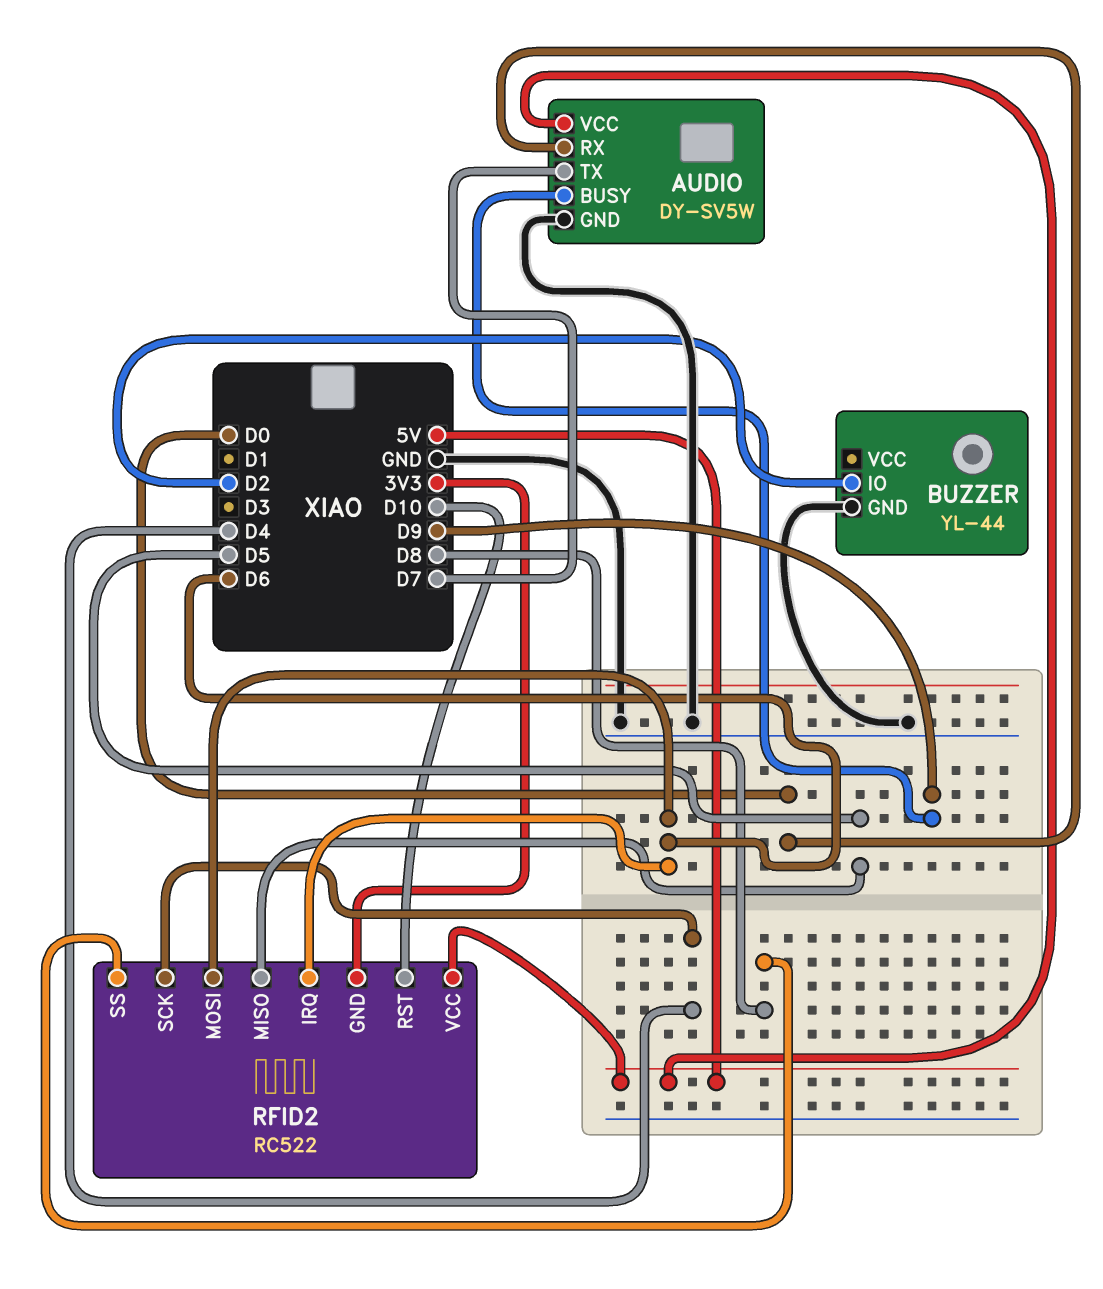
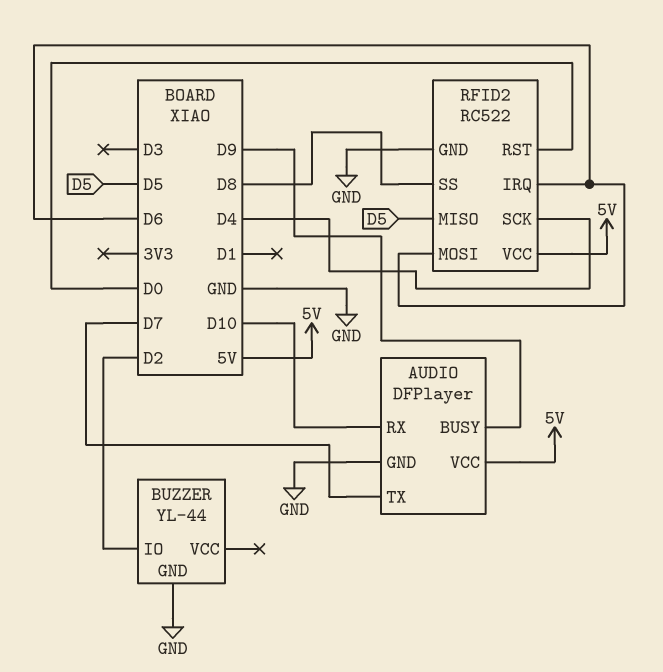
AUDIO: DY-SV5W -> DFPlayer
AUDIO pin RX: D0 -> D10
RFID2 pin GND: 3V3 -> GND
RFID2 pin RST: D10 -> D0

